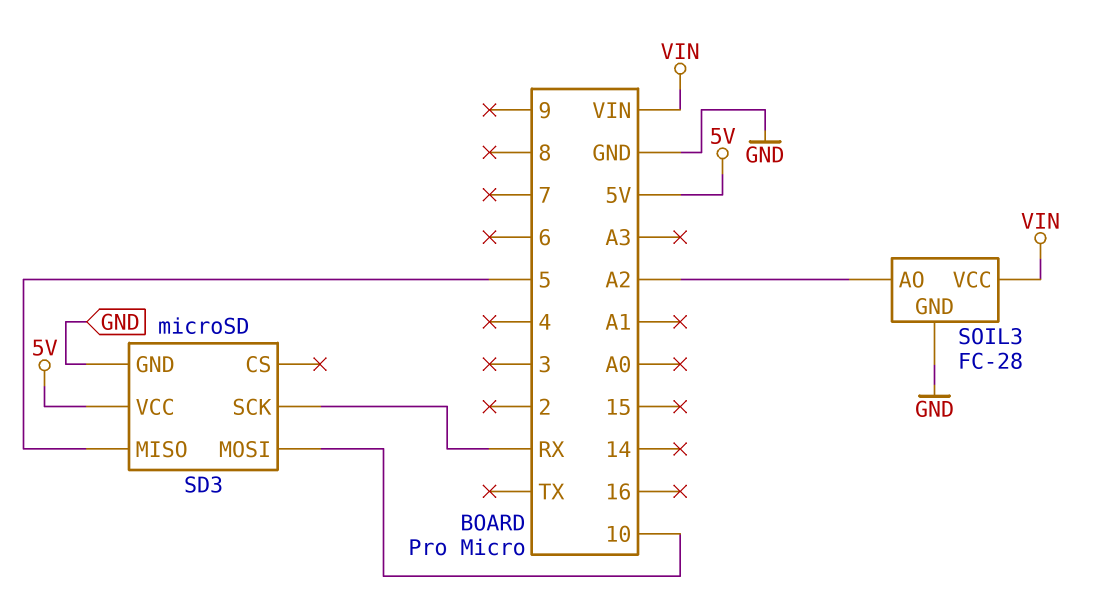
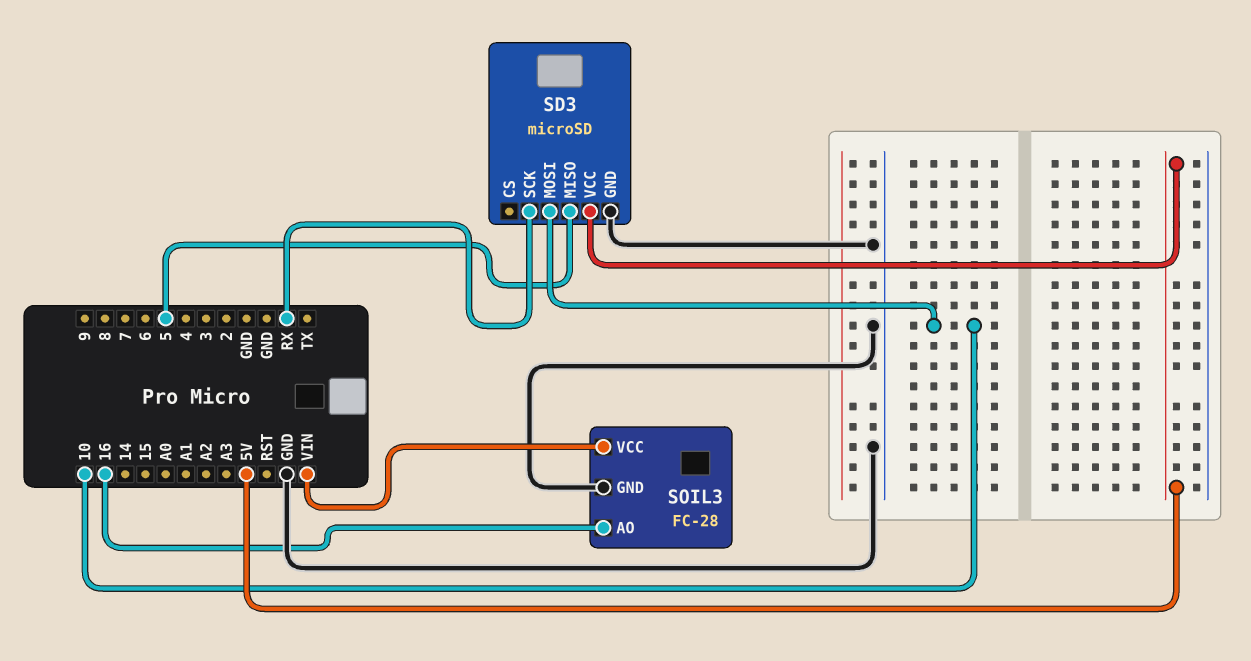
SOIL3 pin AO: A2 -> 16

